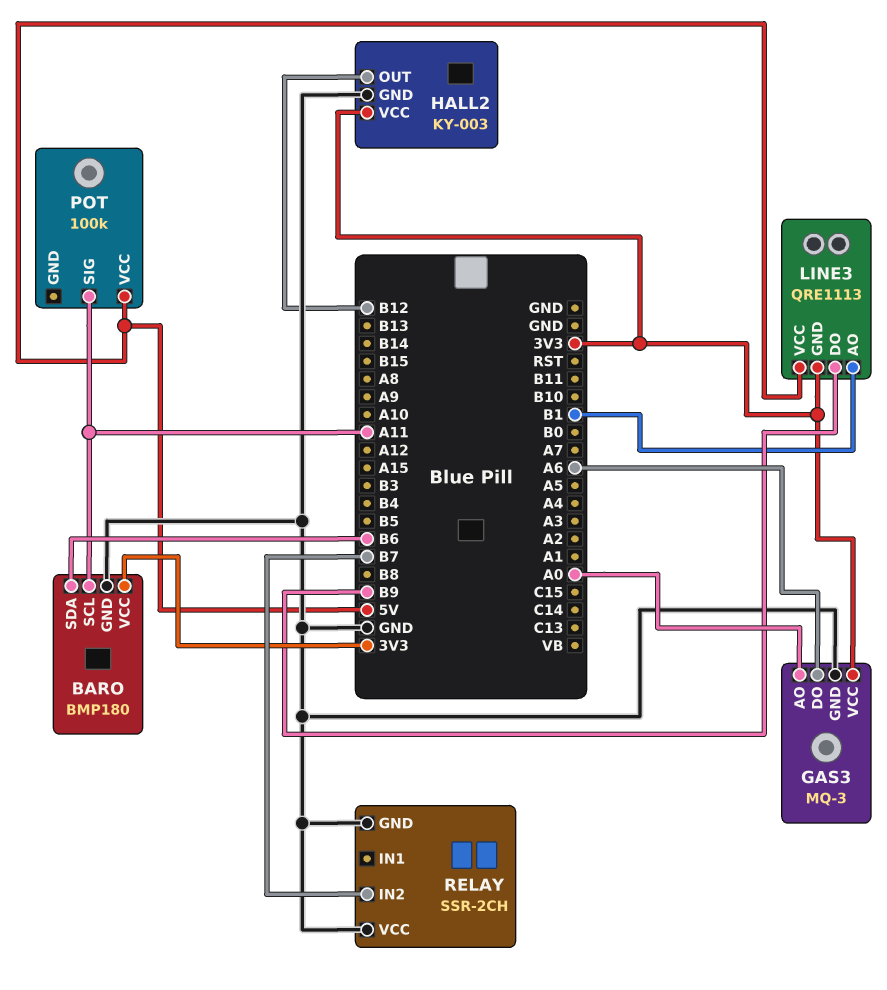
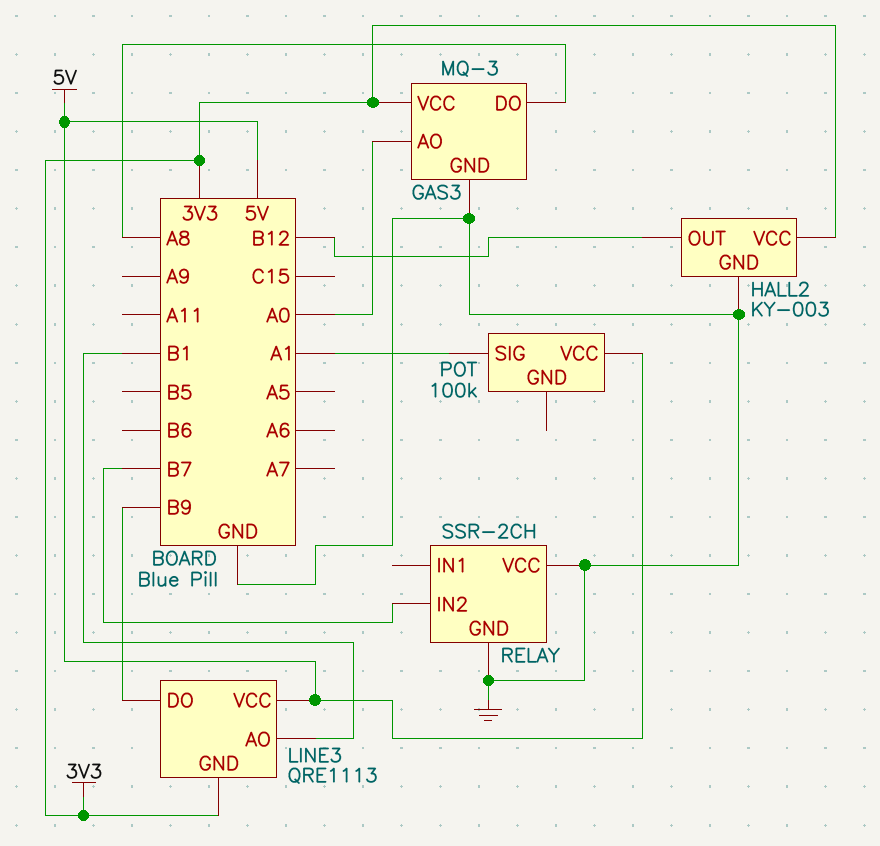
BARO: BMP180 -> none
BARO pin GND: GND -> none
BARO pin SCL: A11 -> none
BARO pin SDA: B6 -> none
BARO pin VCC: 3V3 -> none
GAS3 pin DO: A6 -> A8
POT pin SIG: A11 -> A1

